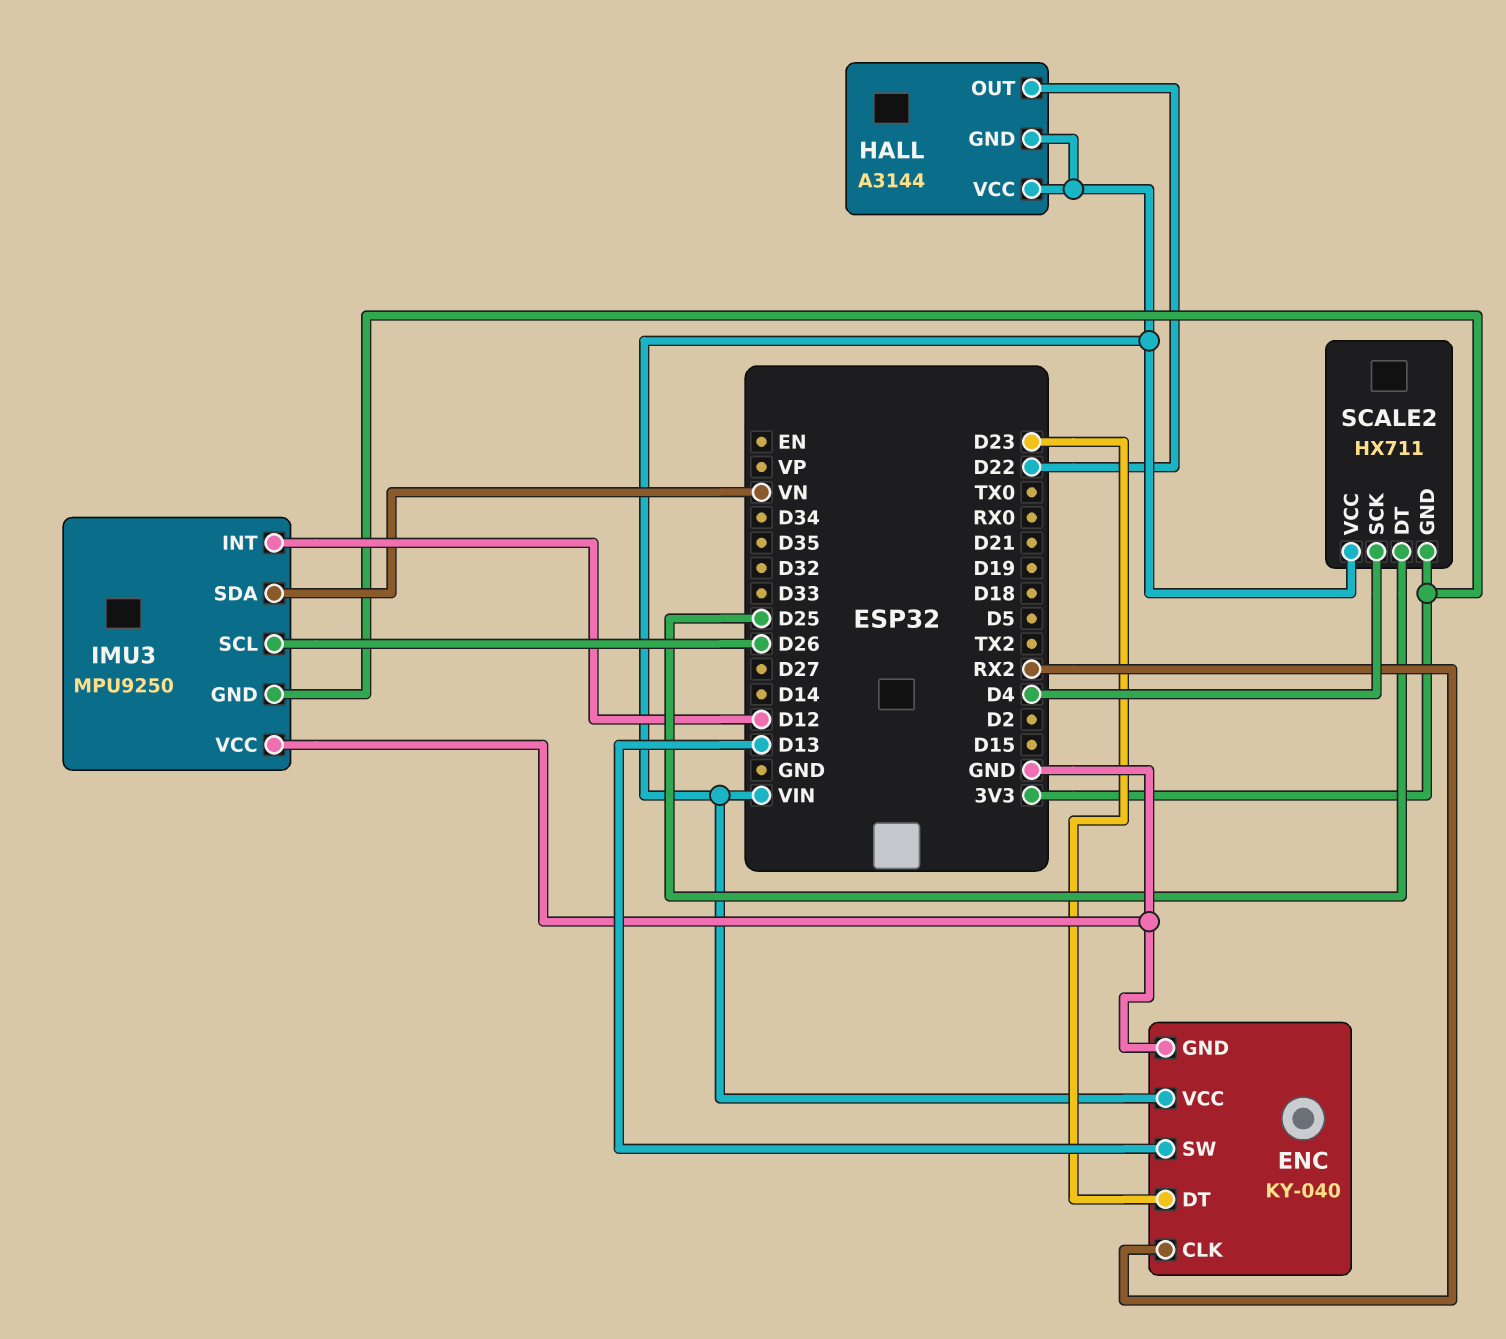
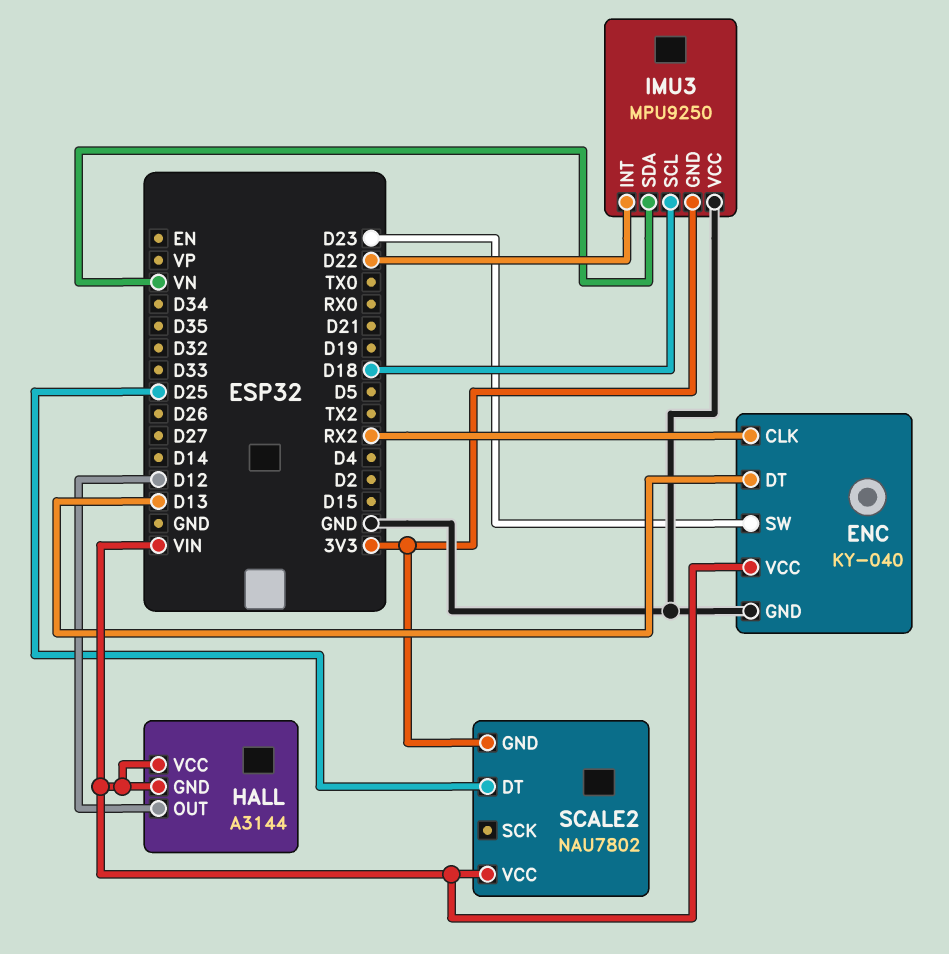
ENC pin DT: D23 -> D13
ENC pin SW: D13 -> D23
HALL pin OUT: D22 -> D12
IMU3 pin INT: D12 -> D22
IMU3 pin SCL: D26 -> D18
SCALE2: HX711 -> NAU7802
SCALE2 pin SCK: D4 -> none

